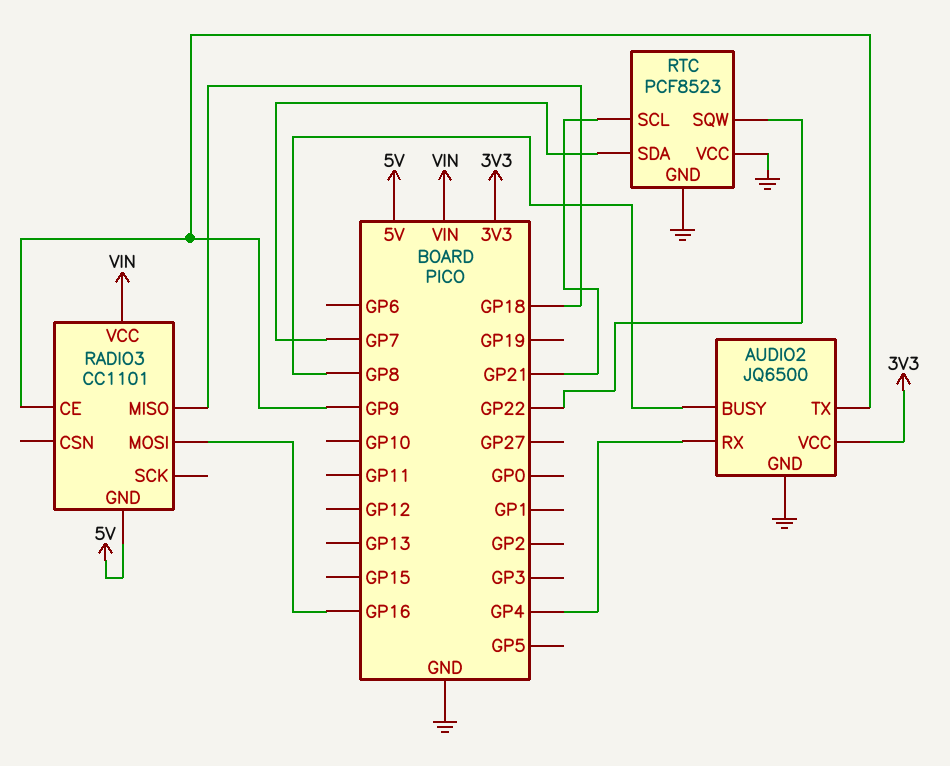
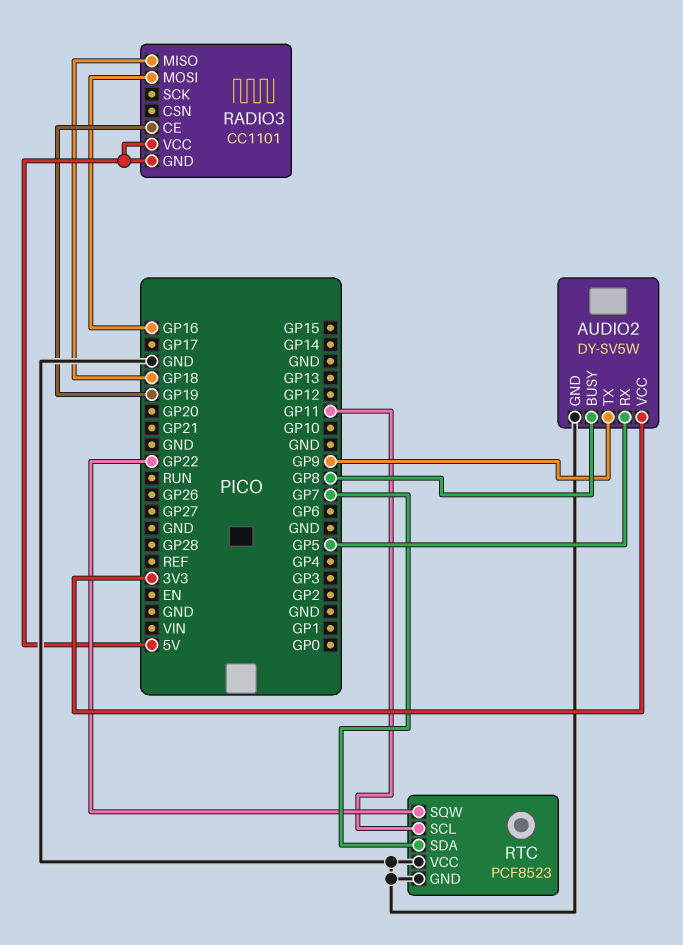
AUDIO2: JQ6500 -> DY-SV5W
AUDIO2 pin RX: GP4 -> GP5
RADIO3 pin CE: GP9 -> GP19
RADIO3 pin VCC: VIN -> 5V
RTC pin SCL: GP21 -> GP11

